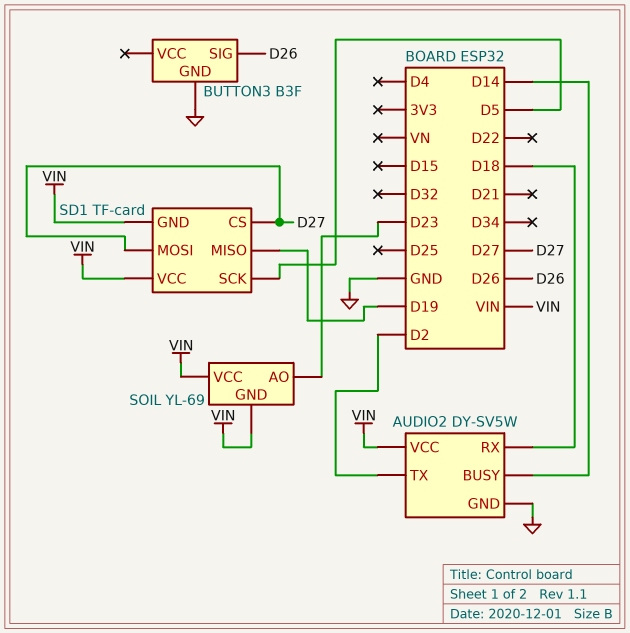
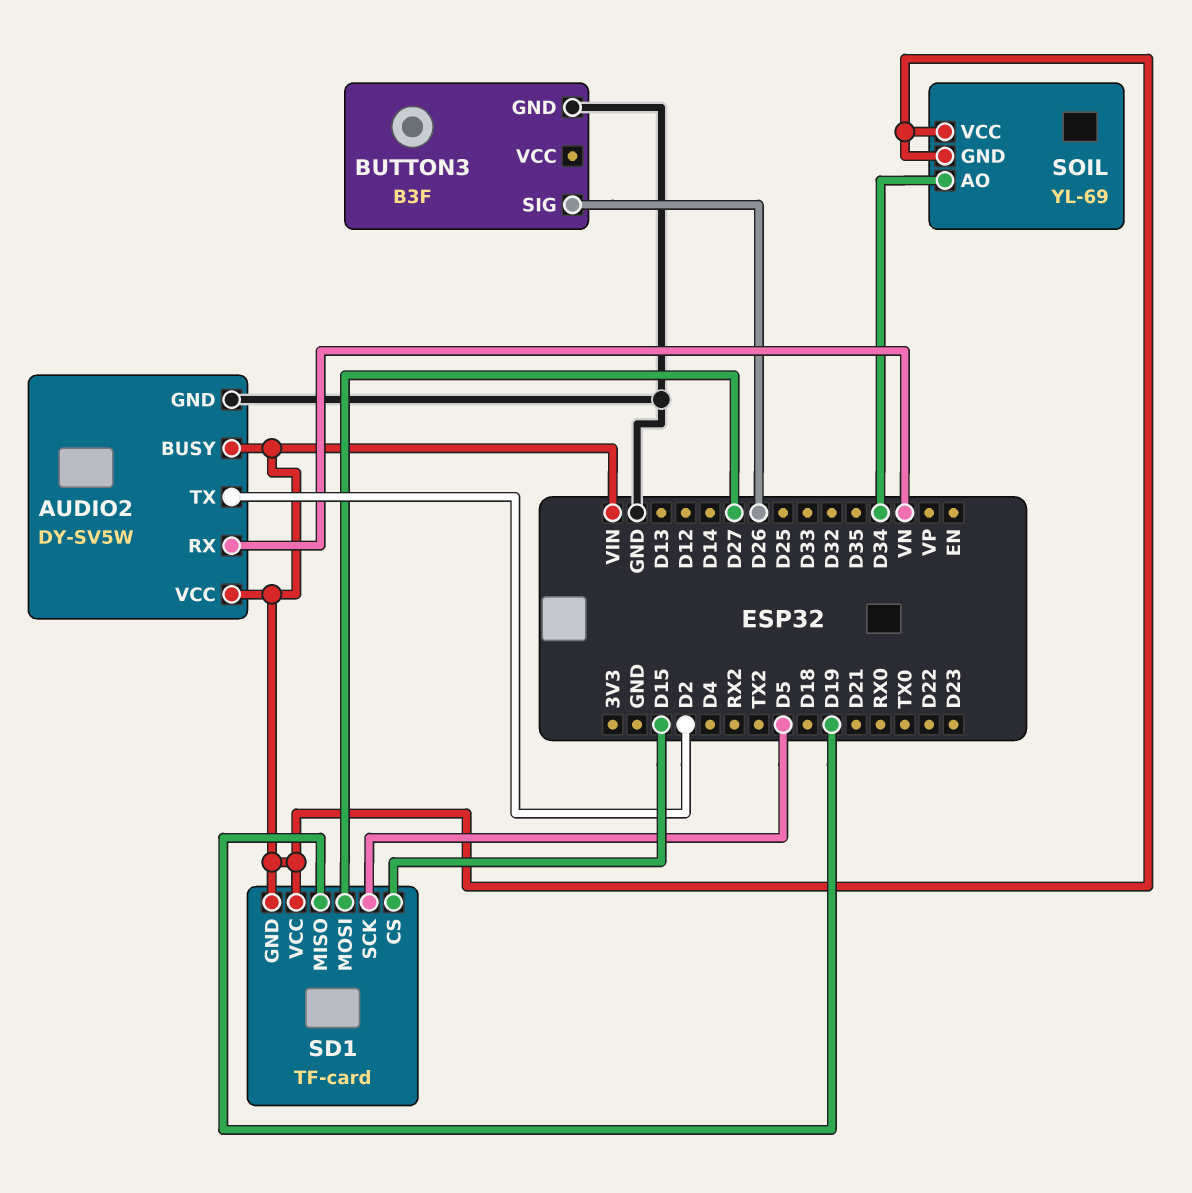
AUDIO2 pin BUSY: D14 -> VIN
AUDIO2 pin RX: D18 -> VN
SD1 pin CS: D27 -> D15
SOIL pin AO: D23 -> D34

